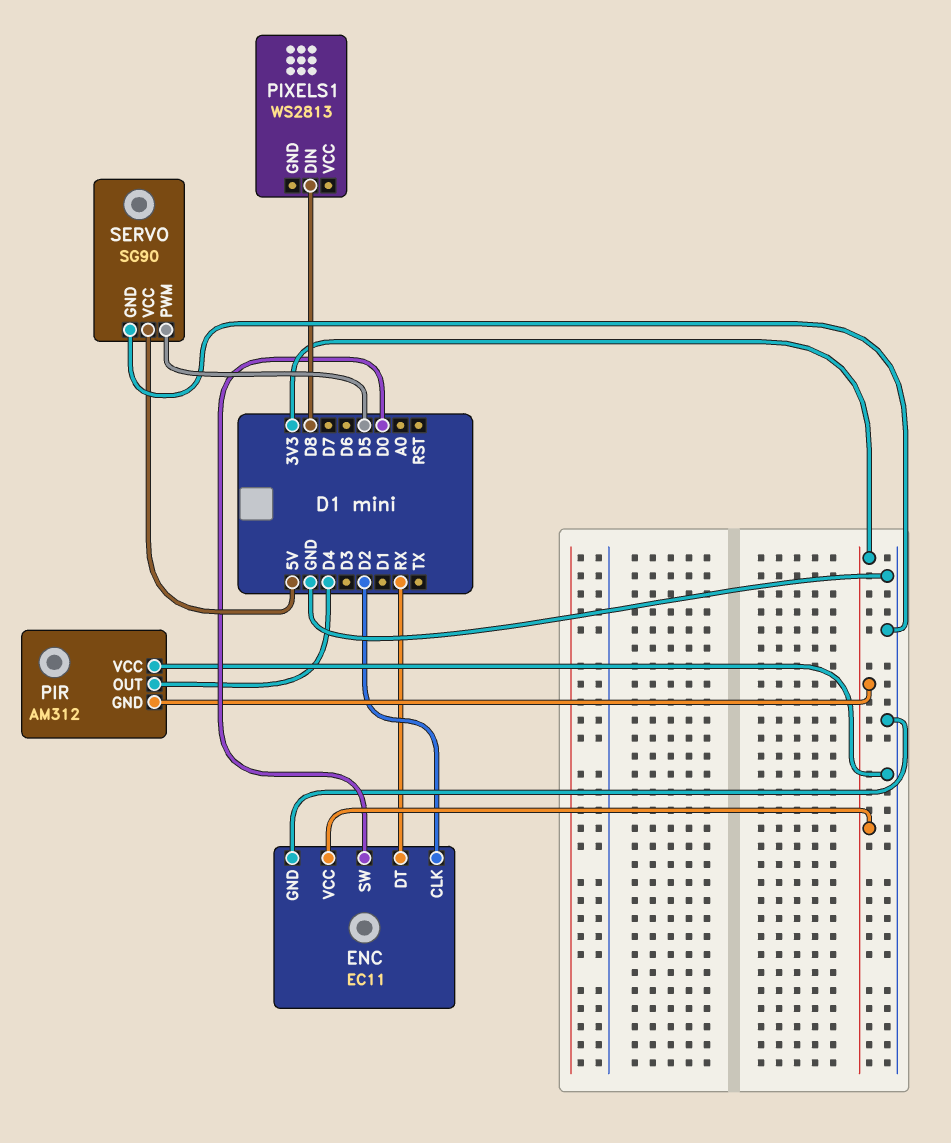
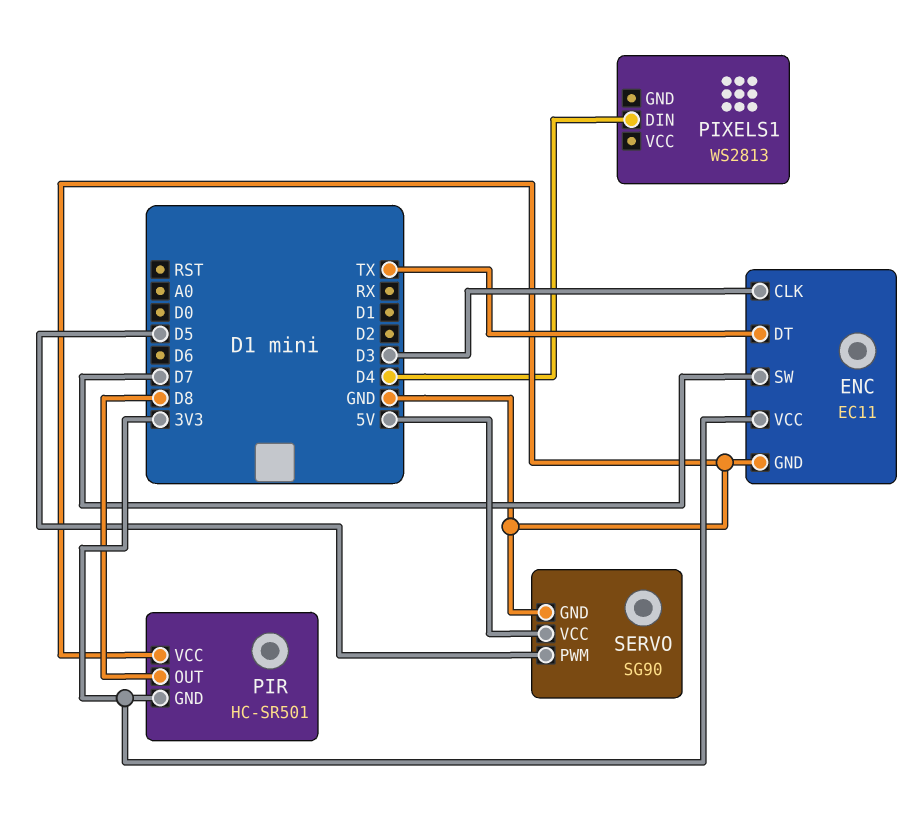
ENC pin CLK: D2 -> D3
ENC pin DT: RX -> TX
ENC pin SW: D0 -> D7
PIR: AM312 -> HC-SR501
PIR pin OUT: D4 -> D8
PIXELS1 pin DIN: D8 -> D4

